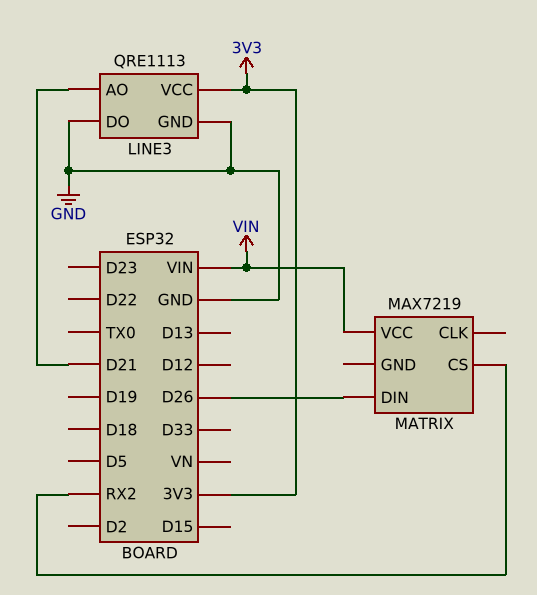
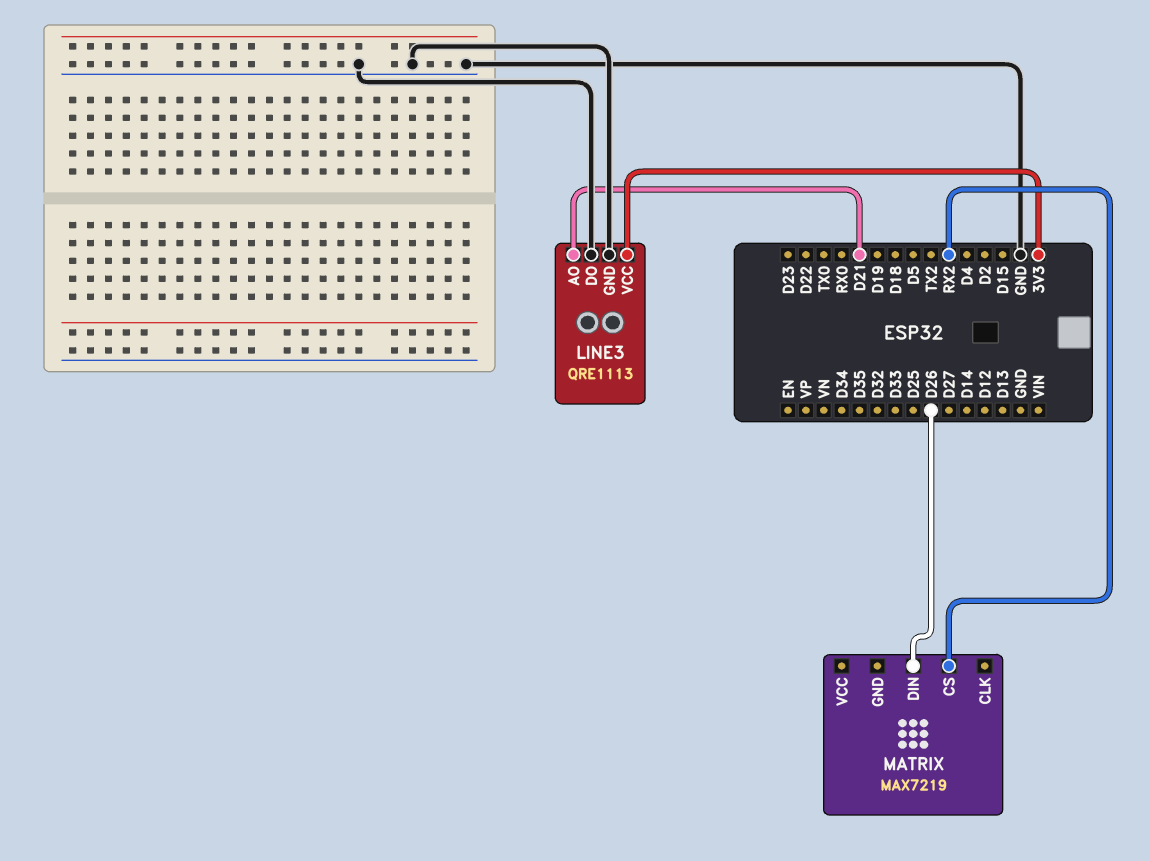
MATRIX pin VCC: VIN -> none

